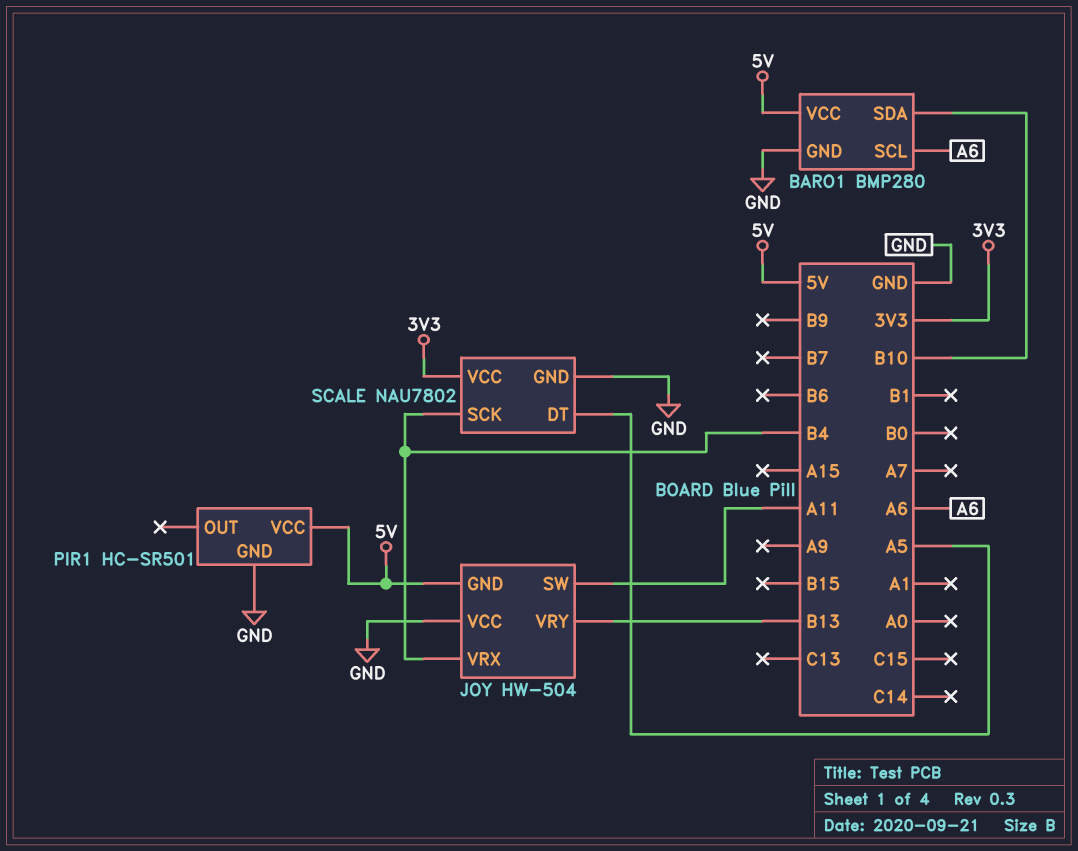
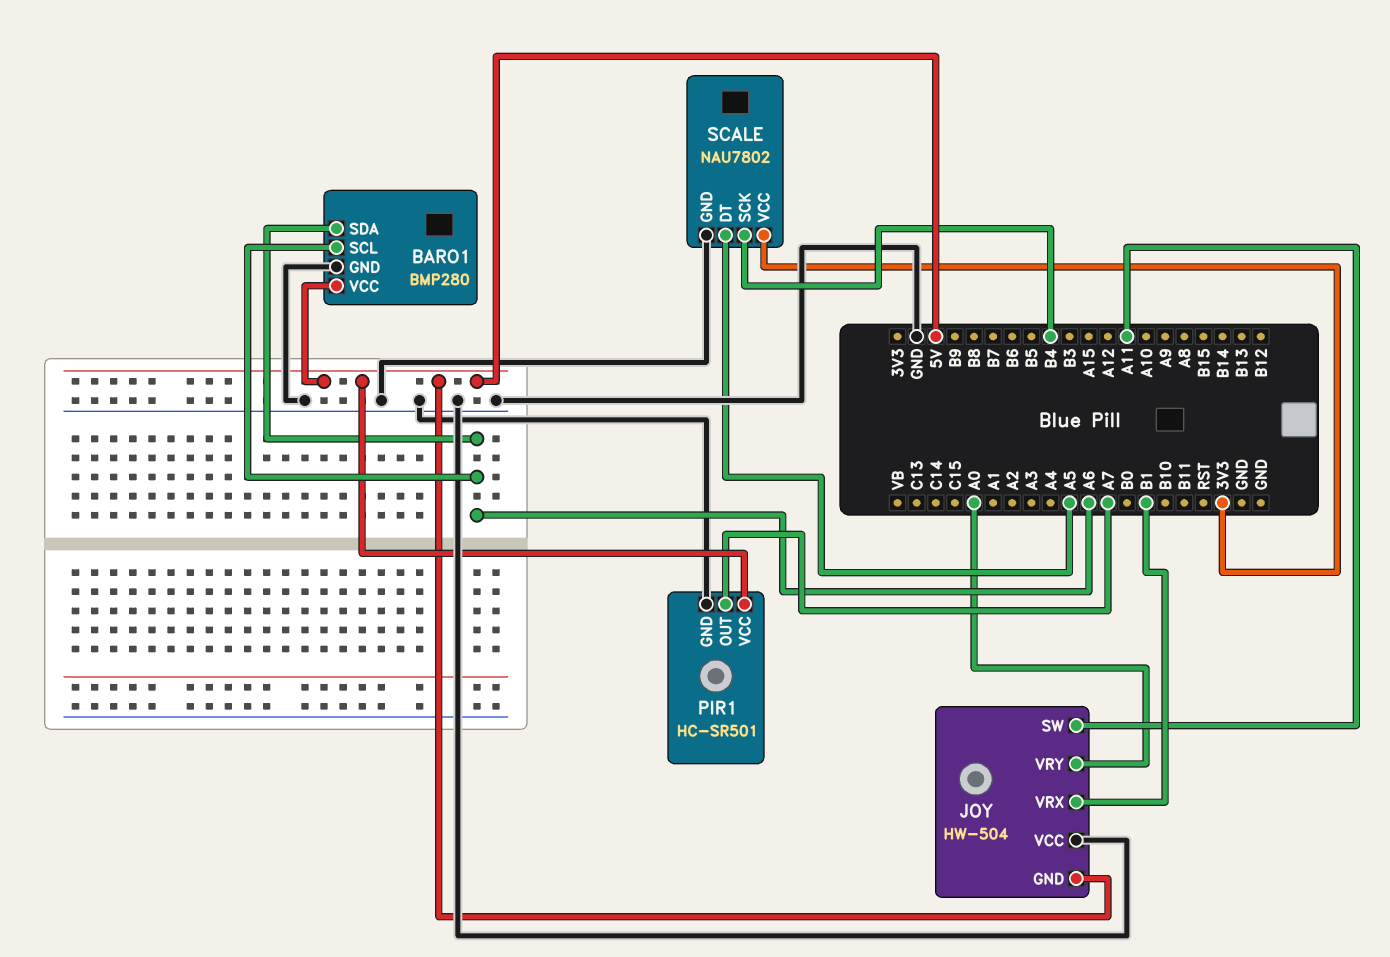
BARO1 pin SDA: B10 -> A6
JOY pin VRX: B4 -> B1
JOY pin VRY: B13 -> A0
PIR1 pin OUT: none -> A7

